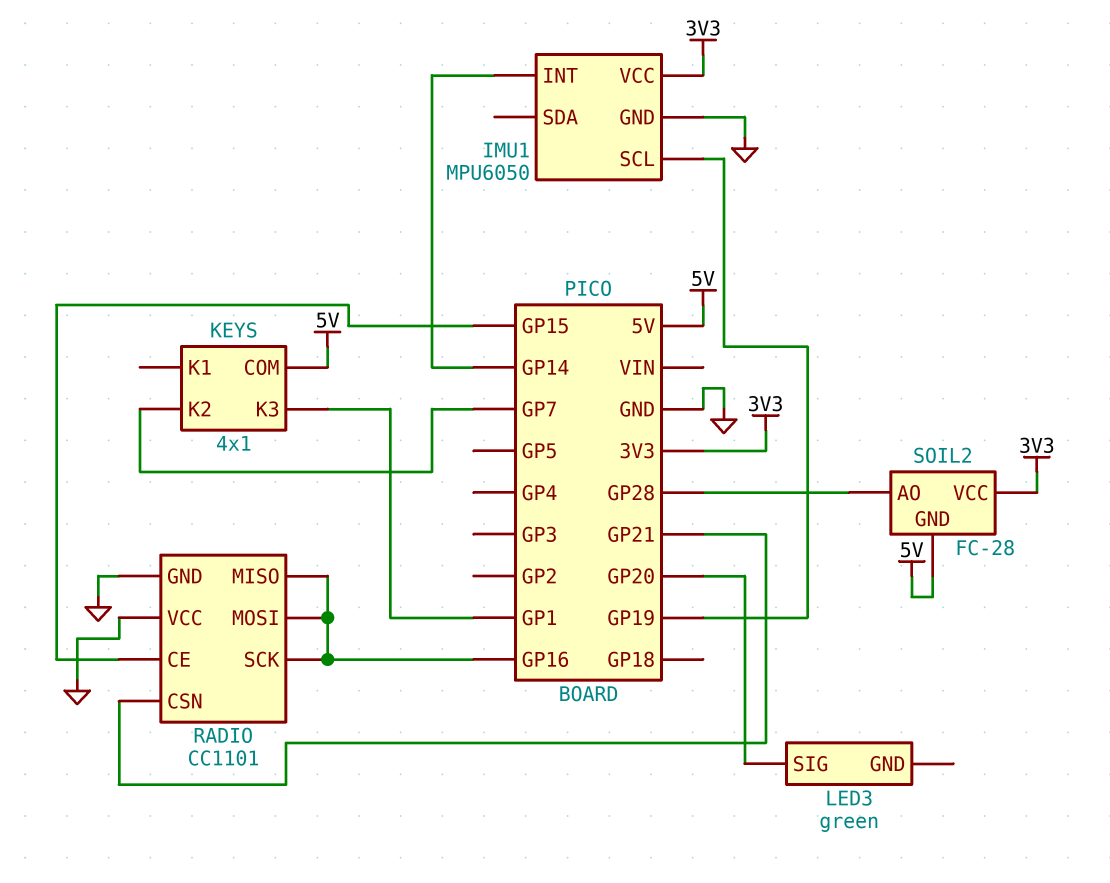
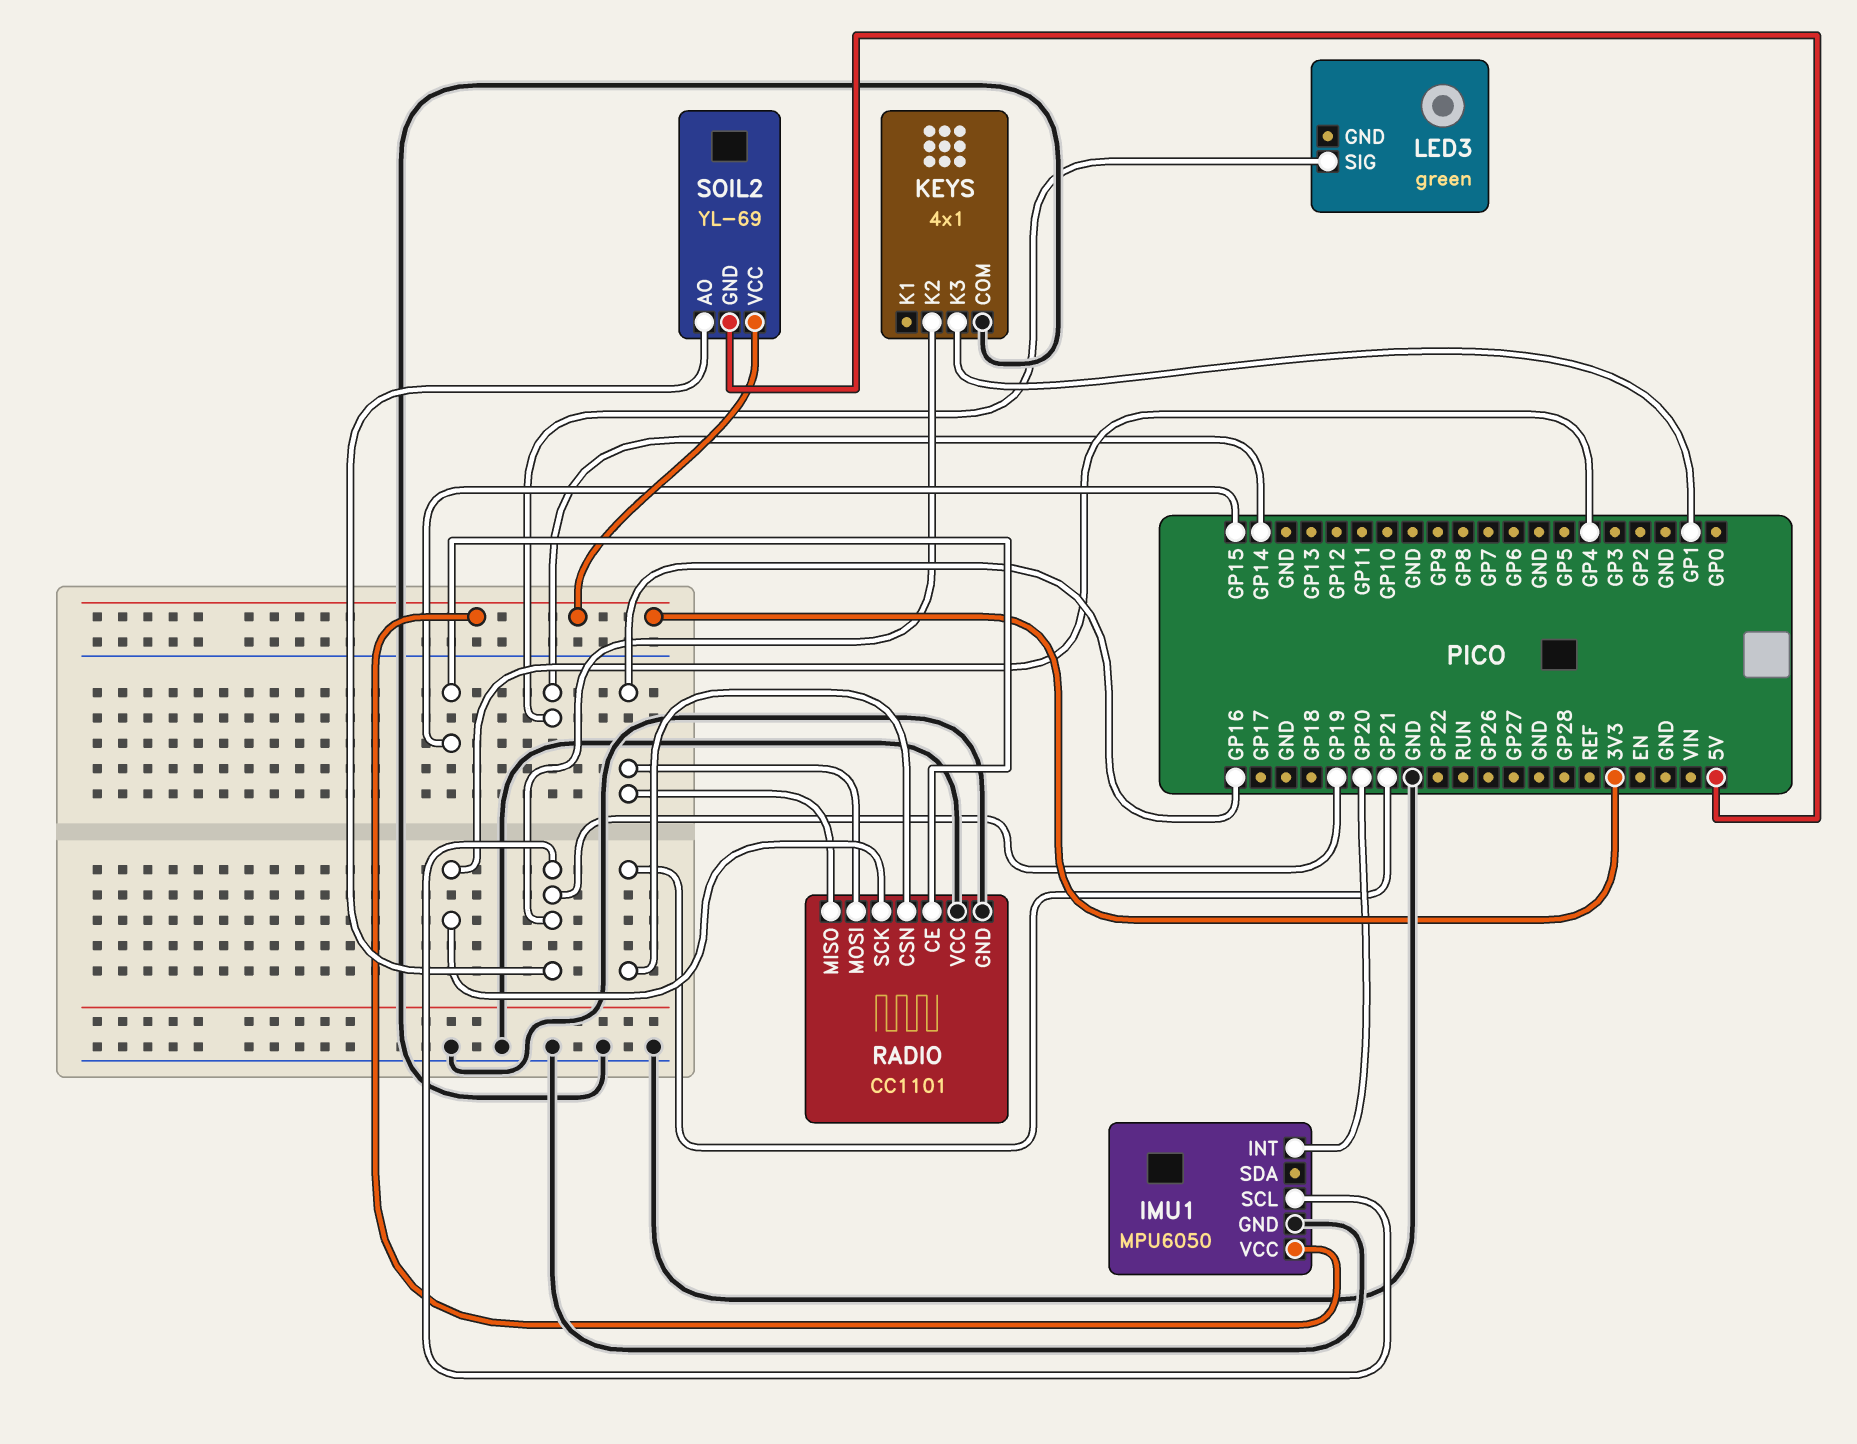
IMU1 pin INT: GP14 -> GP20
KEYS pin COM: 5V -> GND
KEYS pin K2: GP7 -> GP19
LED3 pin SIG: GP20 -> GP14
RADIO pin SCK: GP16 -> GP4
SOIL2: FC-28 -> YL-69
SOIL2 pin AO: GP28 -> GP19

